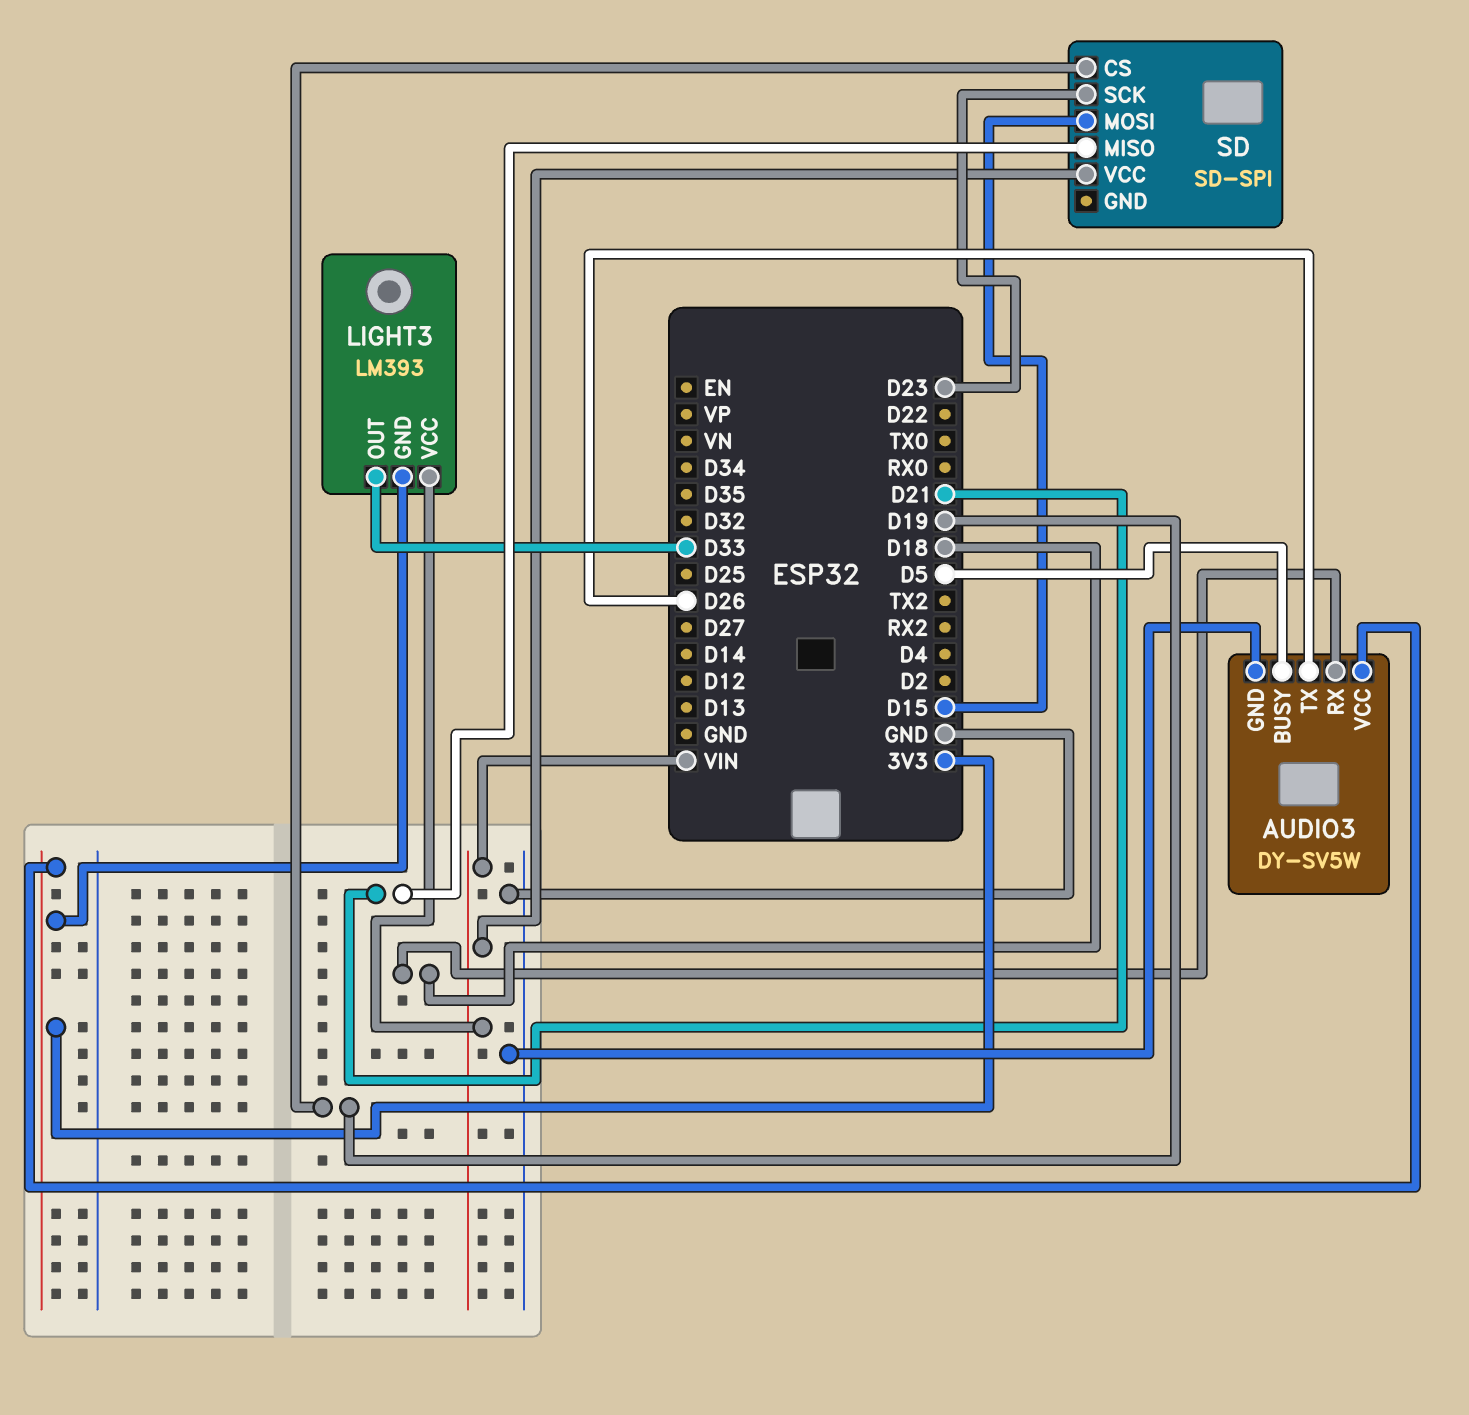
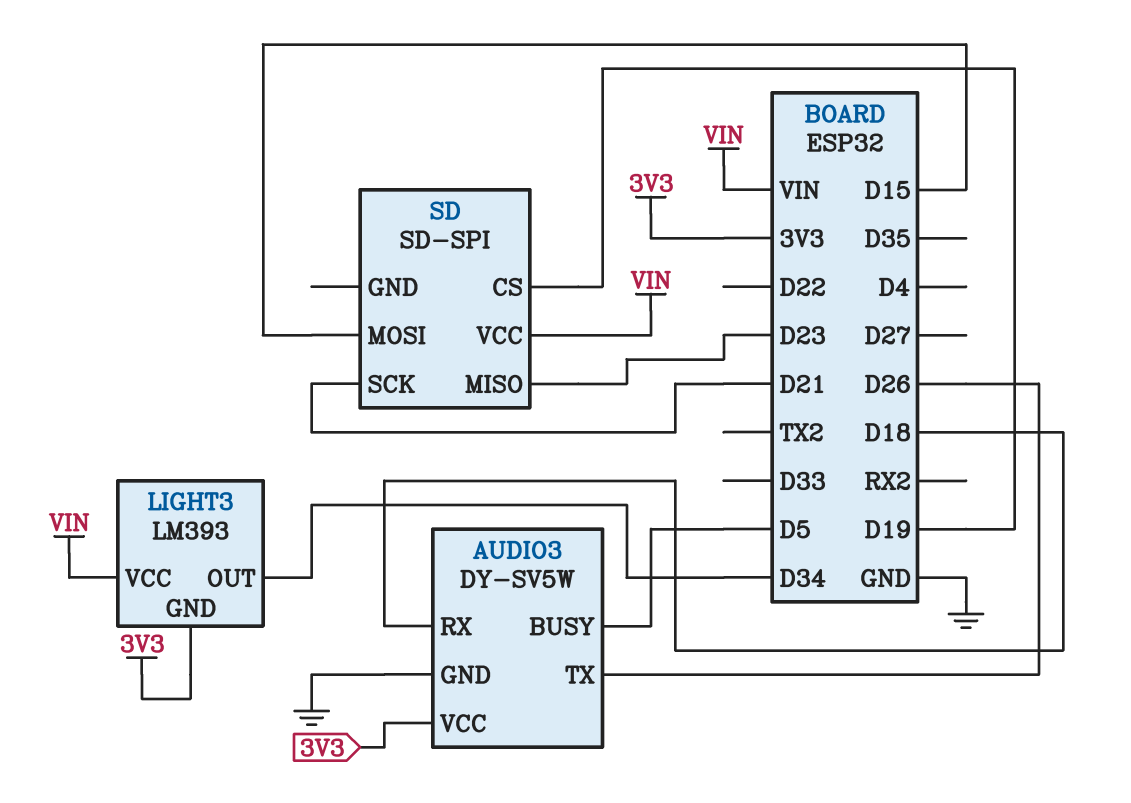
LIGHT3 pin OUT: D33 -> D34
SD pin MISO: D21 -> D23
SD pin SCK: D23 -> D21

